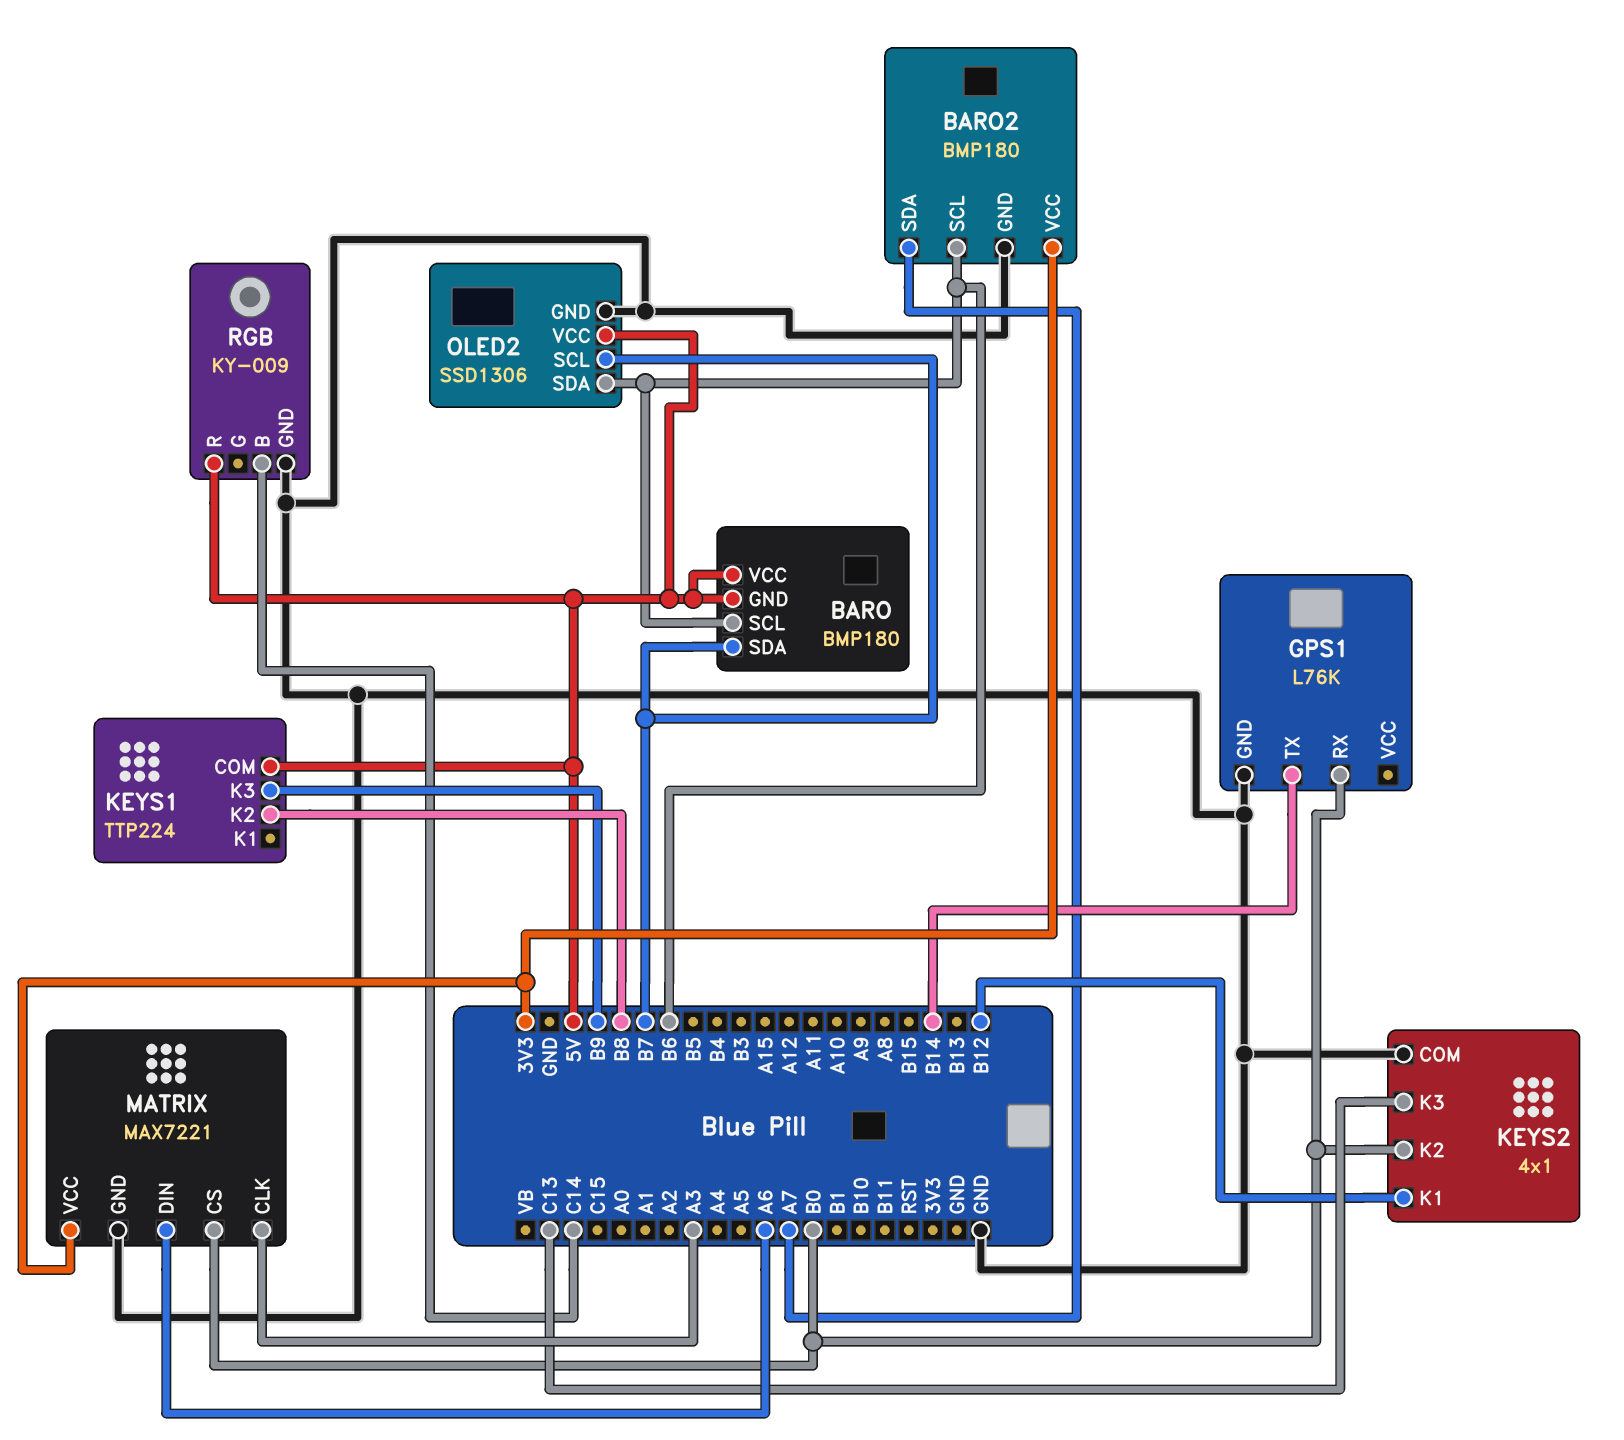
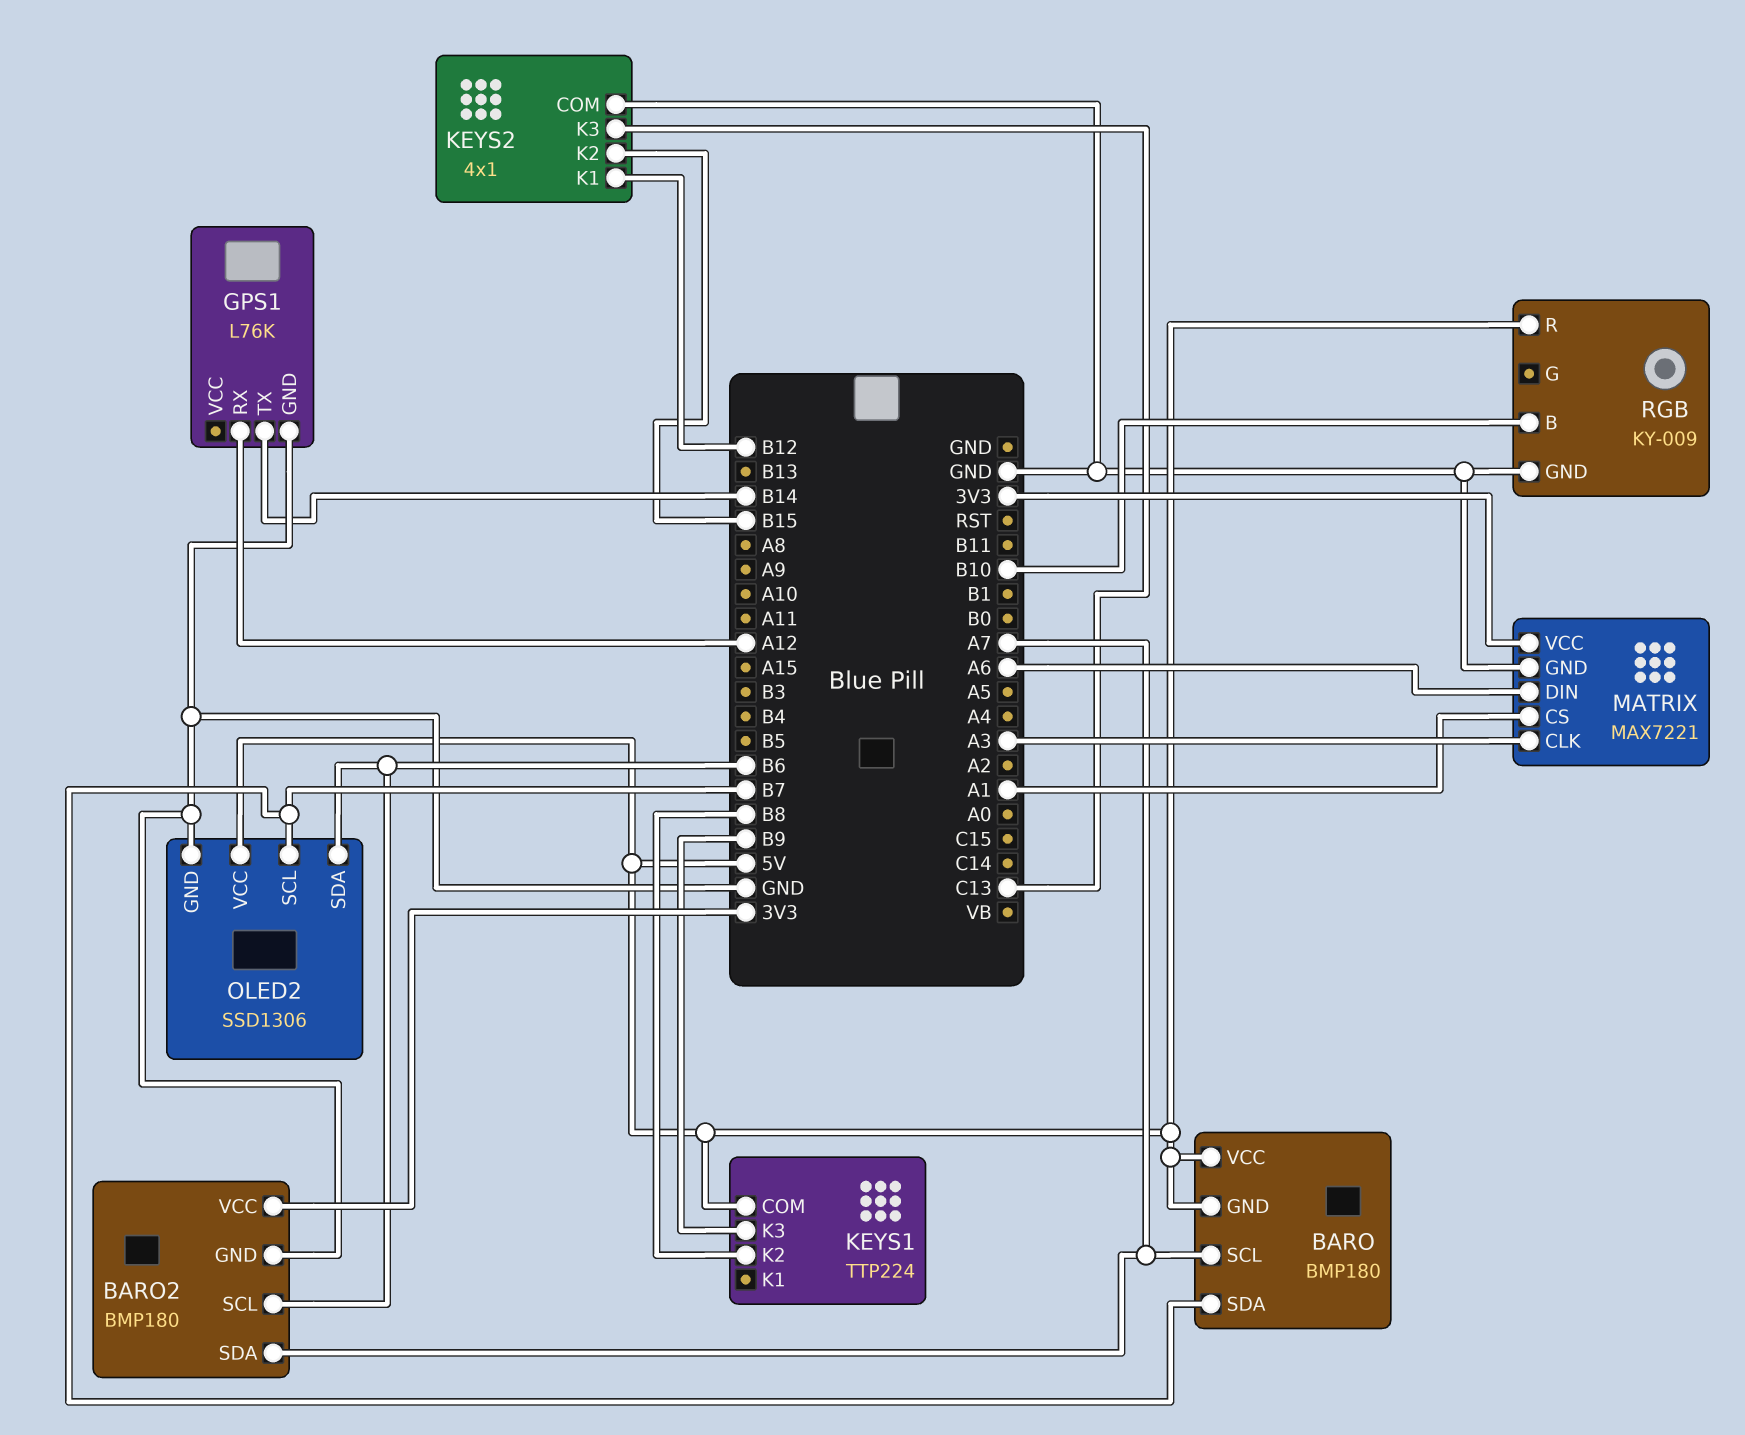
BARO pin SCL: B6 -> A7
GPS1 pin RX: B0 -> A12
KEYS2 pin K2: B0 -> B15
MATRIX pin CS: B0 -> A1
RGB pin B: C14 -> B10

